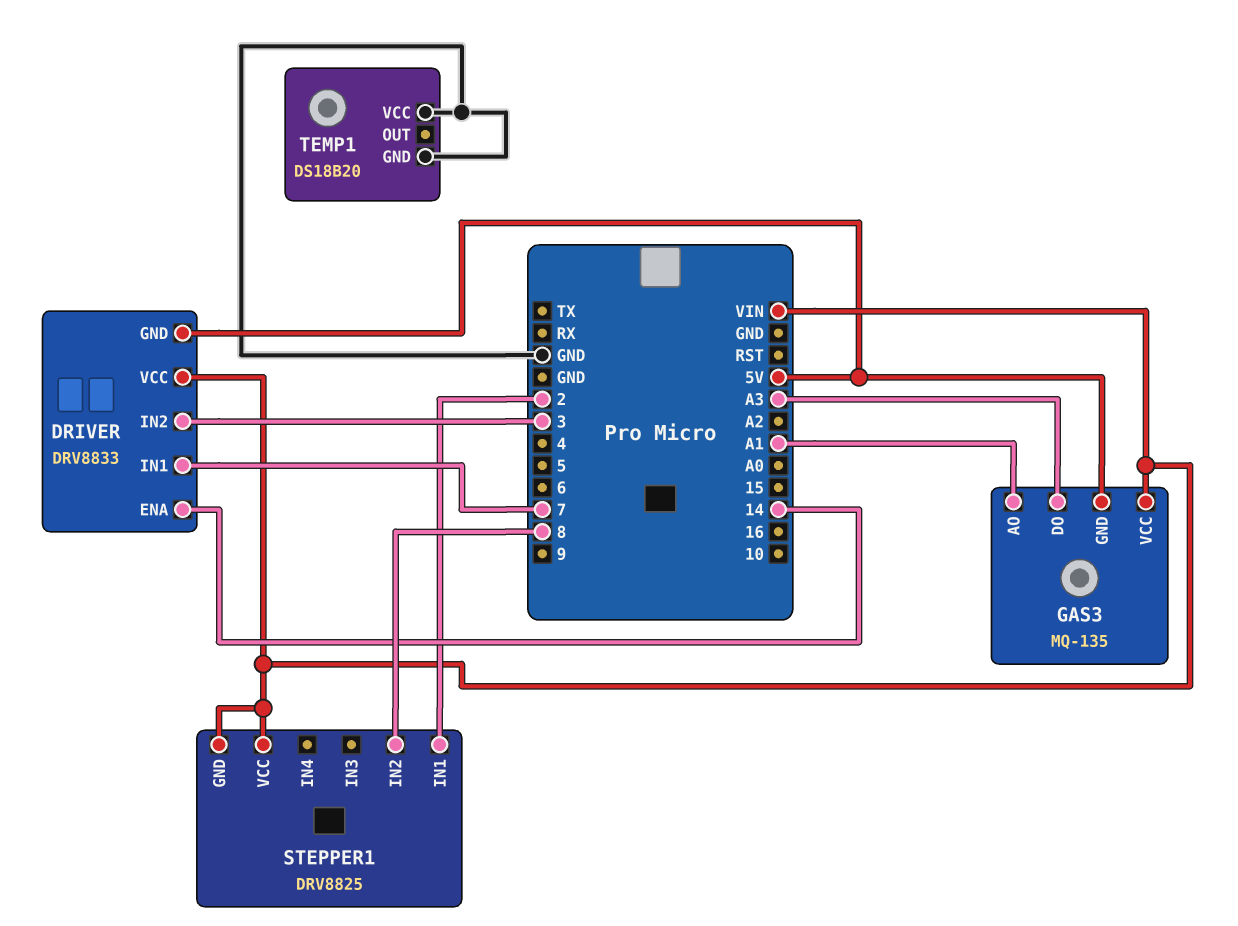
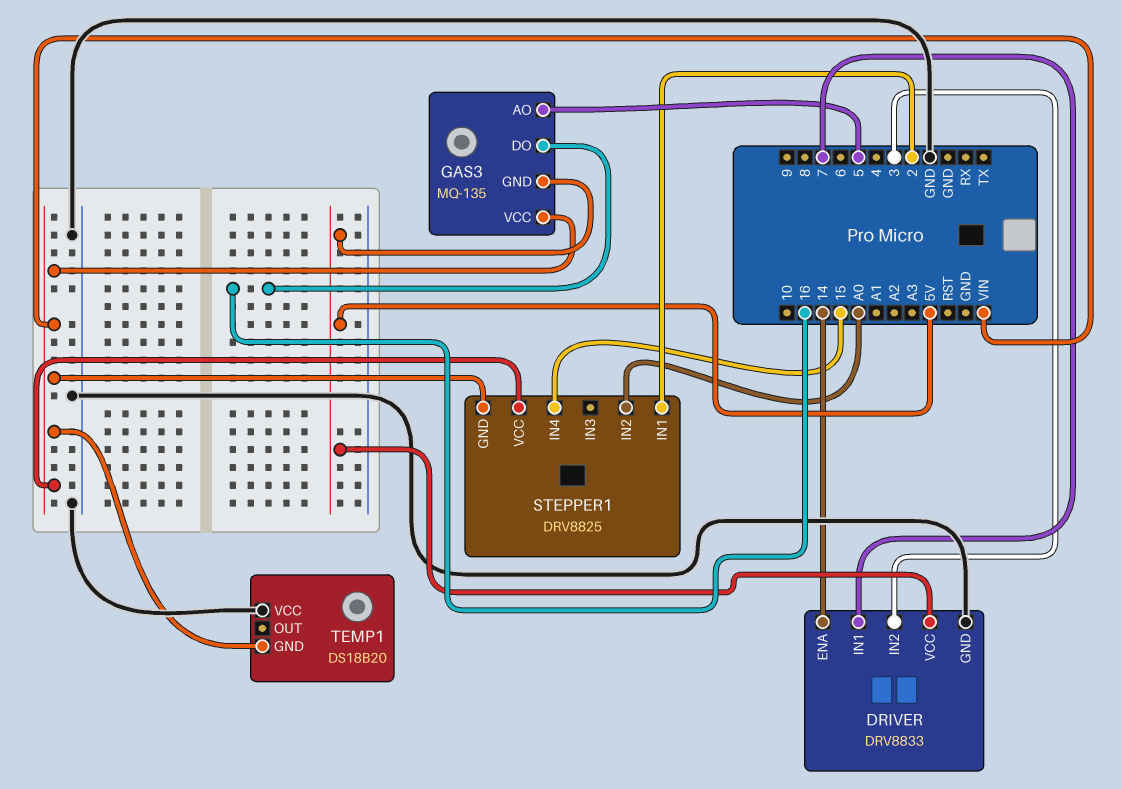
DRIVER pin GND: 5V -> GND
DRIVER pin VCC: VIN -> 5V
GAS3 pin AO: A1 -> 5
GAS3 pin DO: A3 -> 16
STEPPER1 pin IN2: 8 -> A0
STEPPER1 pin IN4: none -> 15
TEMP1 pin GND: GND -> VIN

